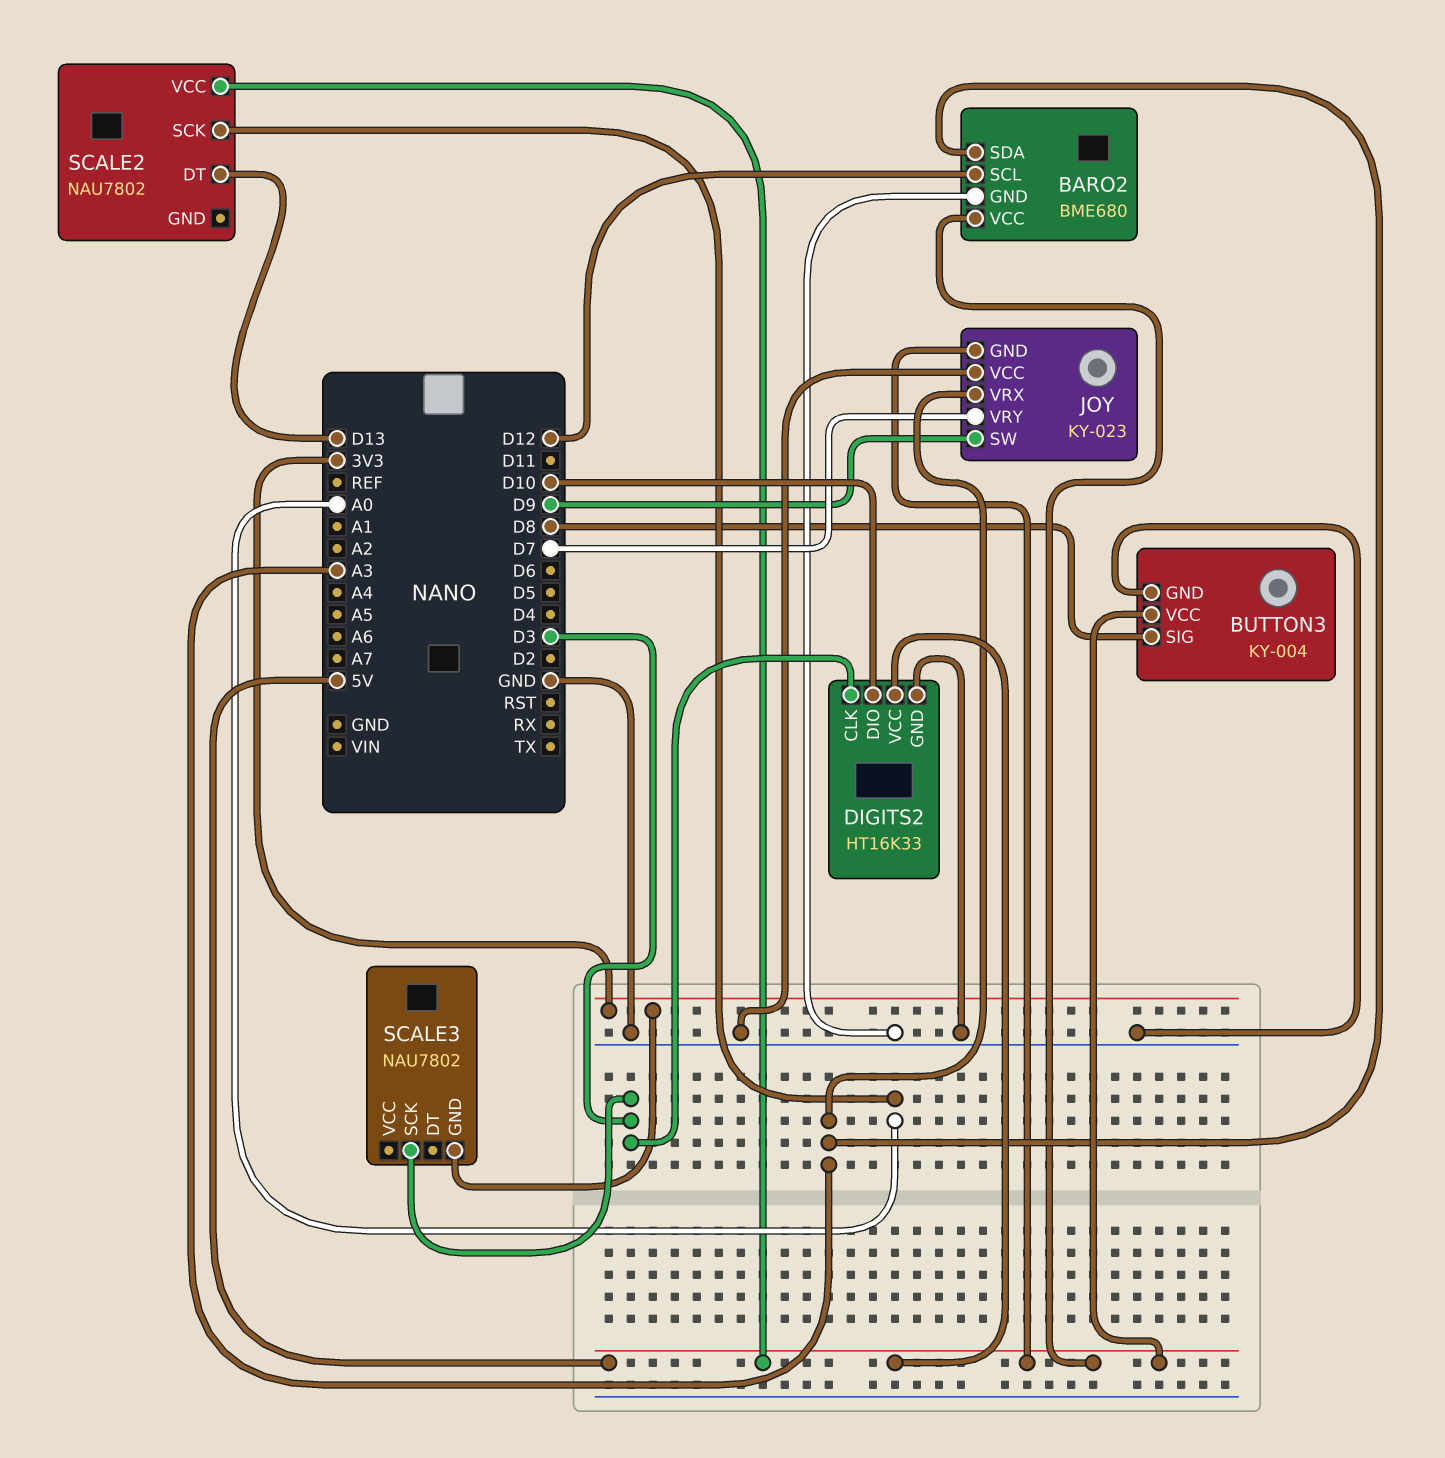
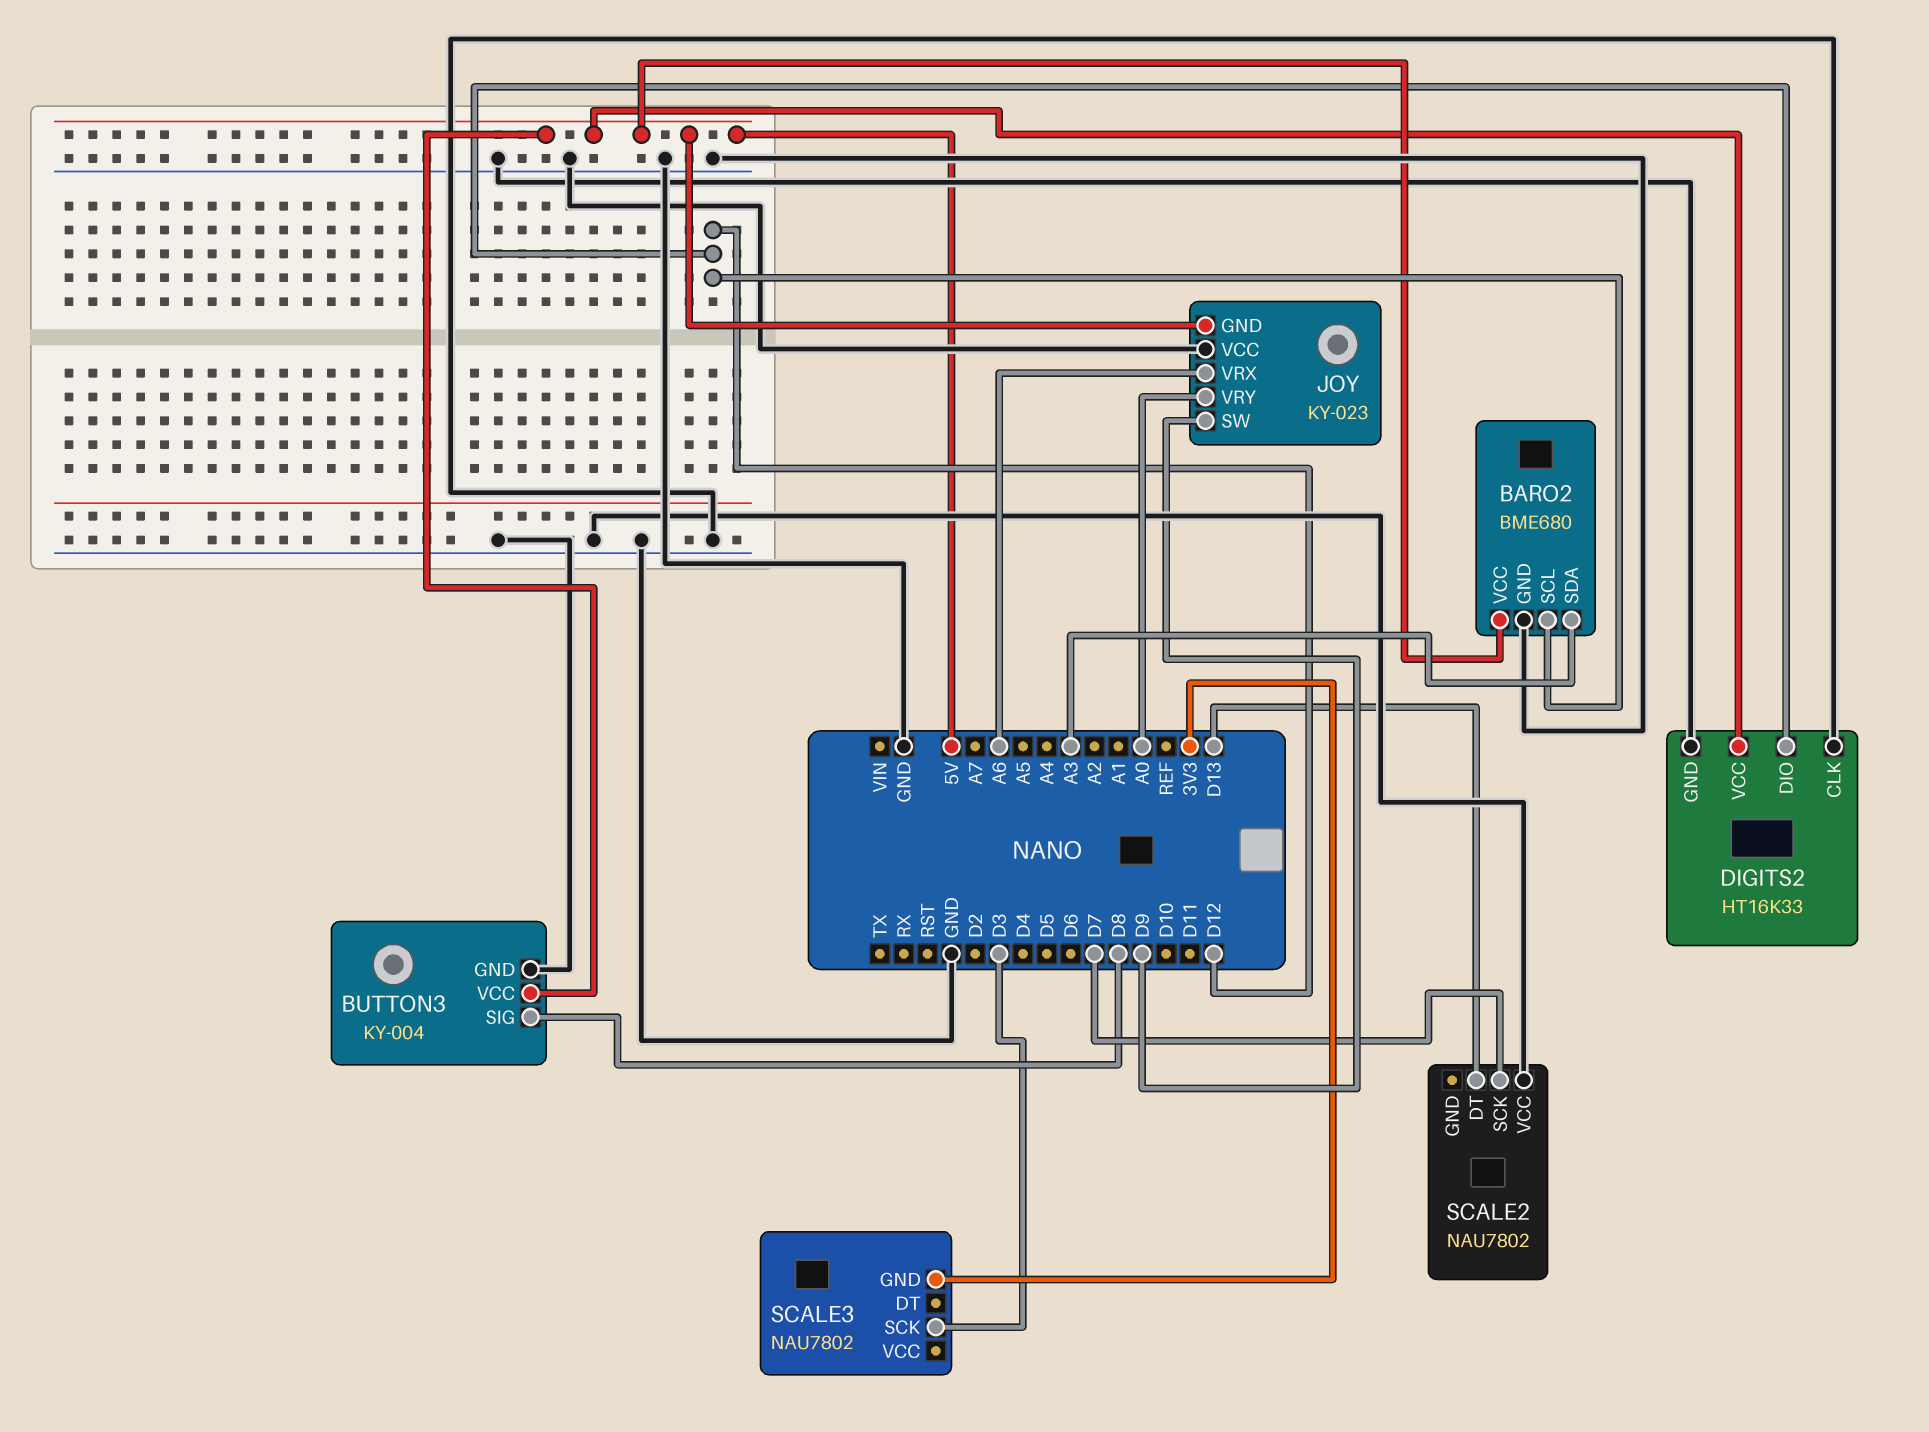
DIGITS2 pin CLK: D3 -> GND
DIGITS2 pin DIO: D10 -> D12
JOY pin VRX: A3 -> A6
JOY pin VRY: D7 -> A0
SCALE2 pin SCK: A0 -> D7
SCALE2 pin VCC: 5V -> GND

